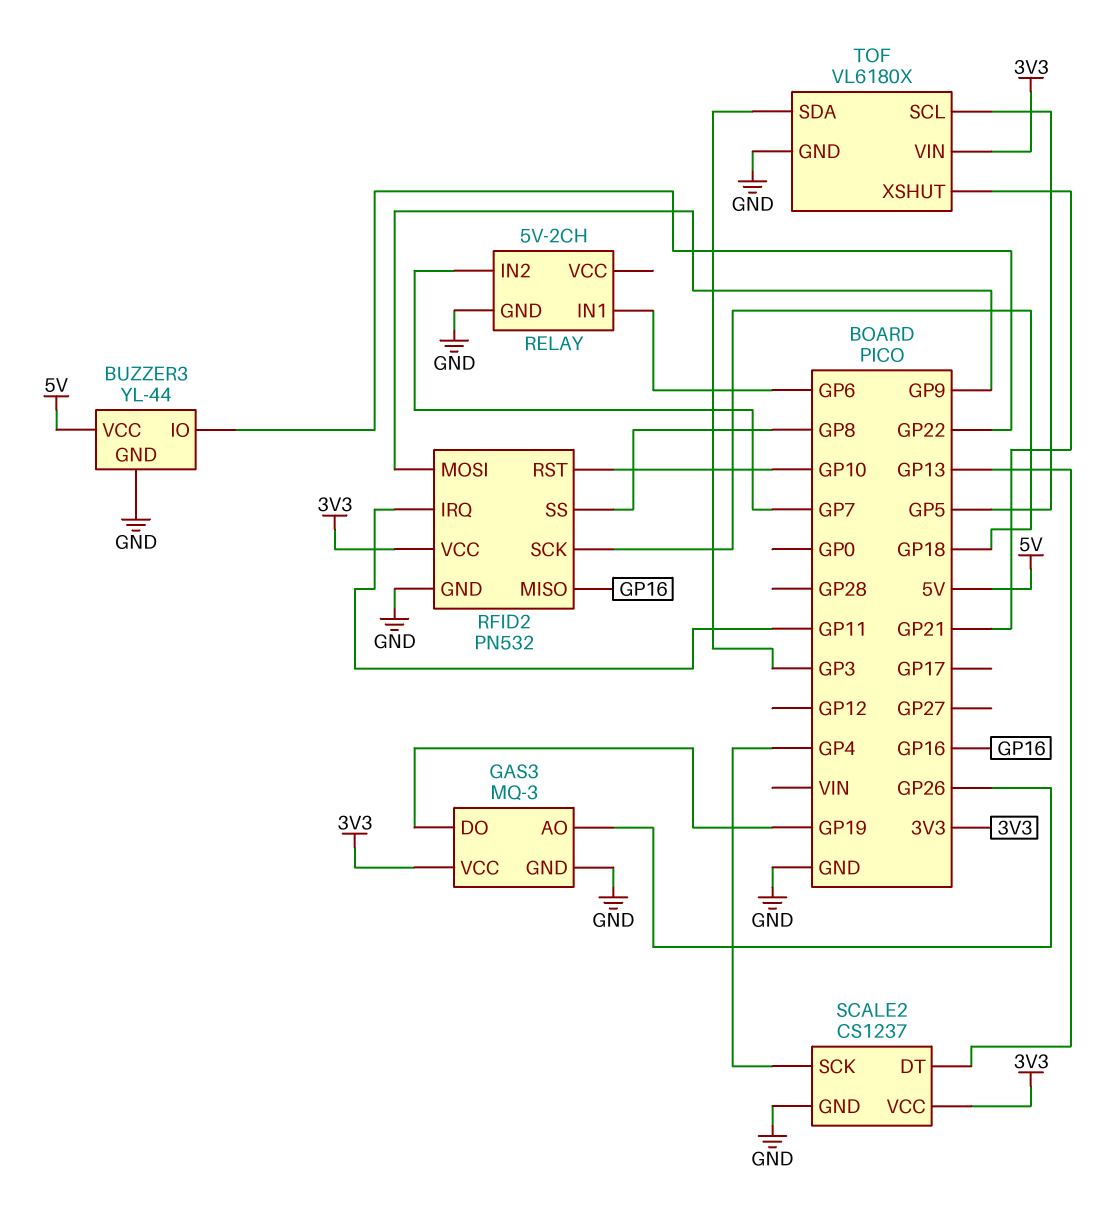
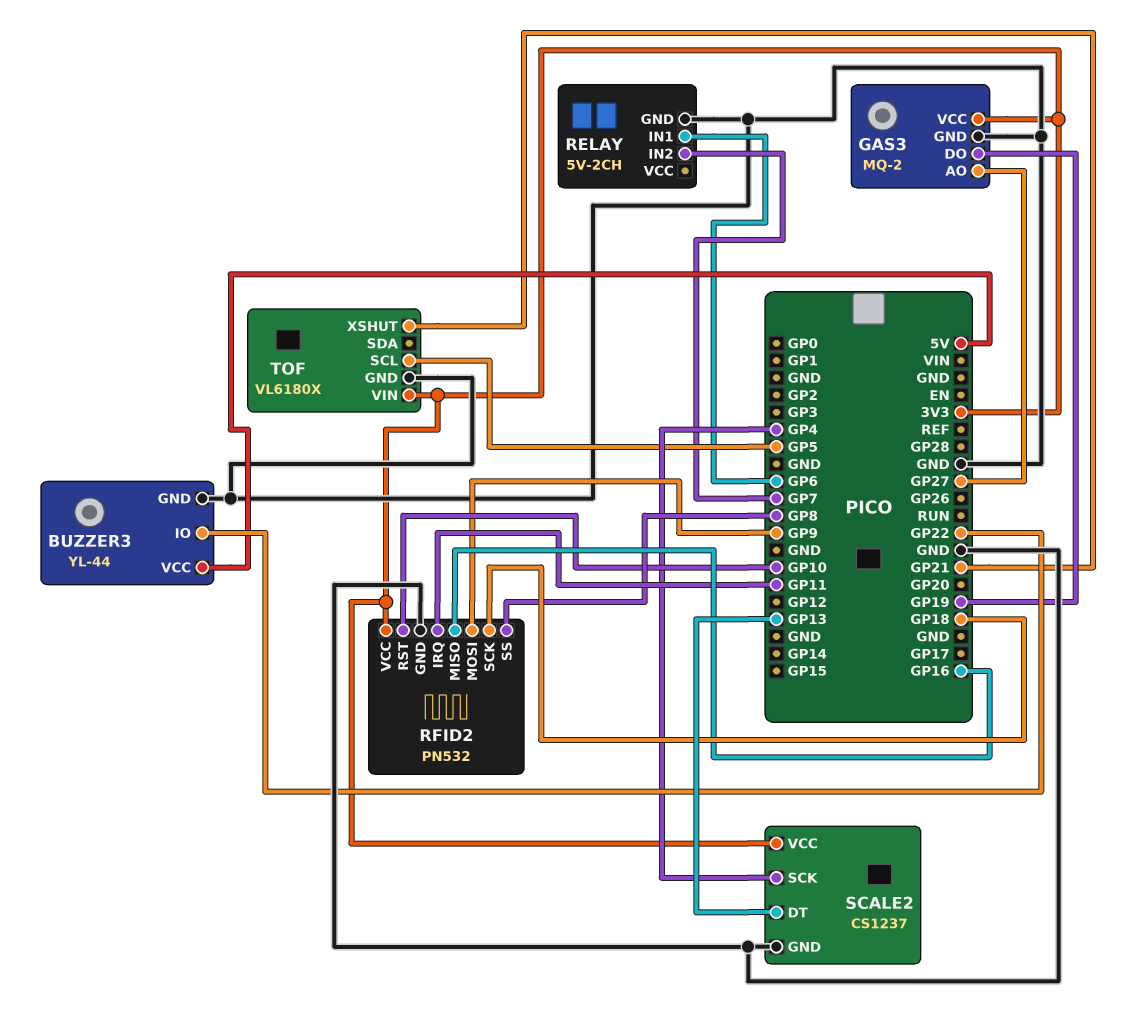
GAS3: MQ-3 -> MQ-2
GAS3 pin AO: GP26 -> GP27
TOF pin SDA: GP3 -> none

